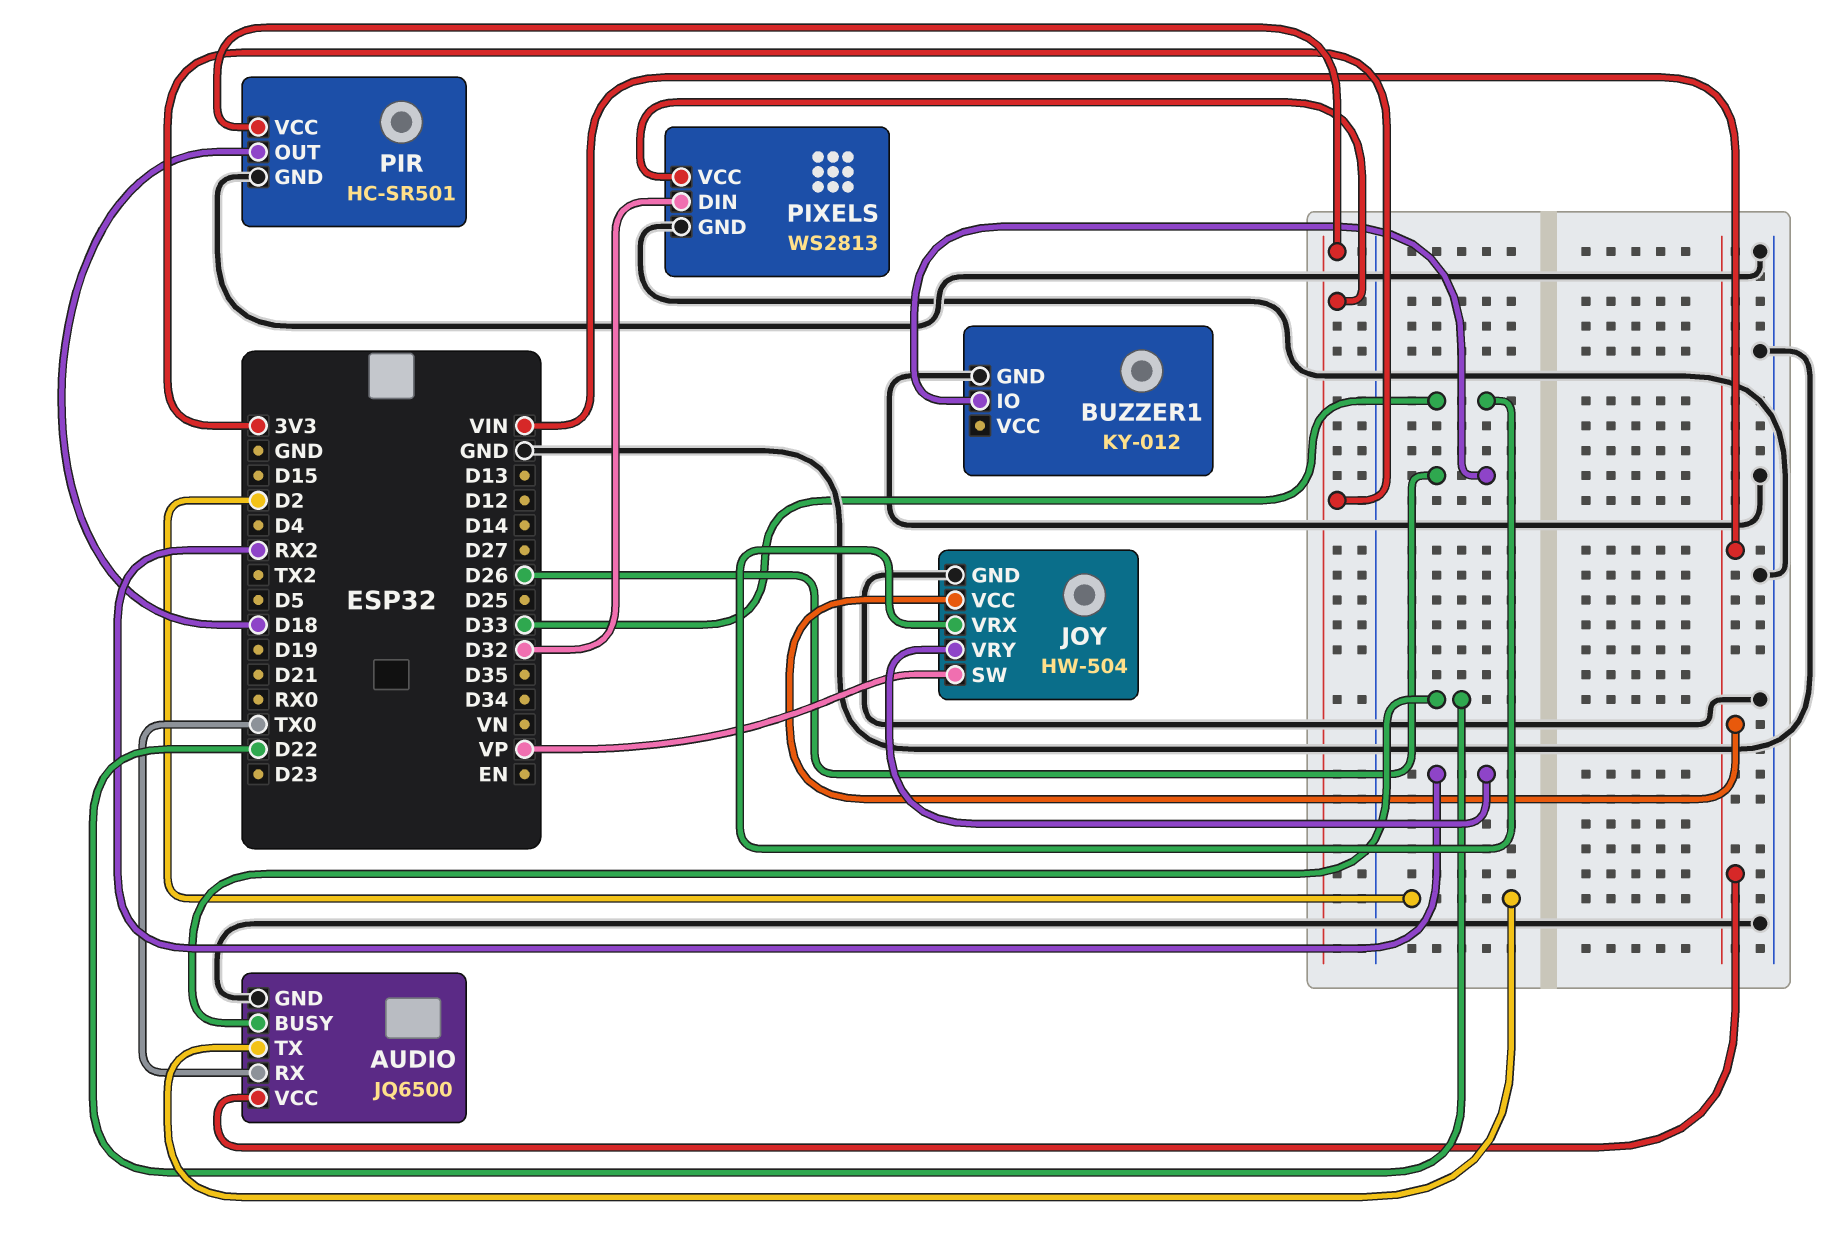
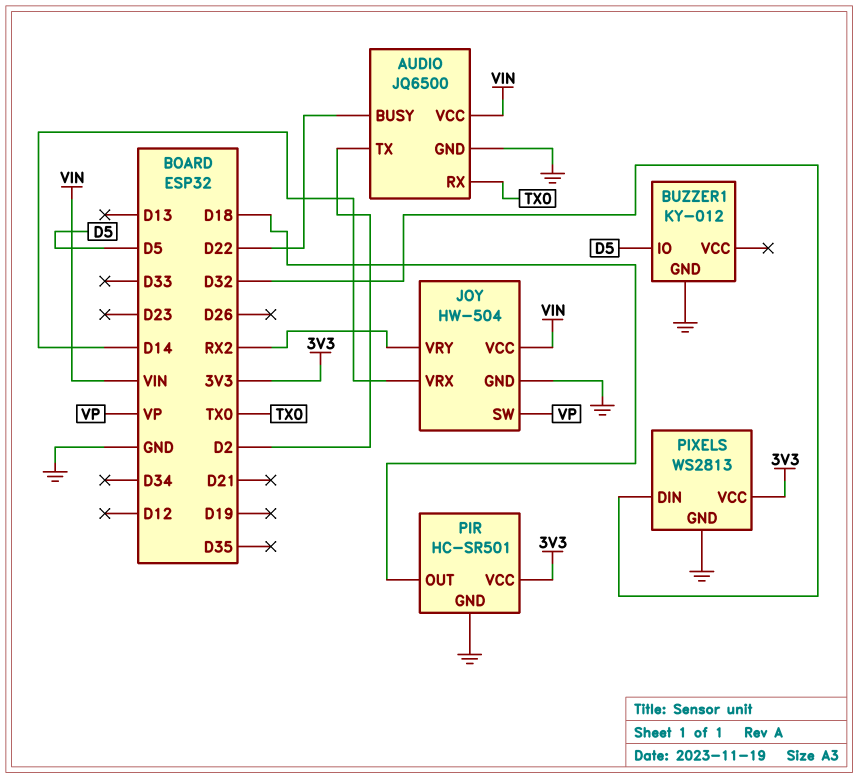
BUZZER1 pin IO: D26 -> D5
JOY pin VRX: D33 -> D14

